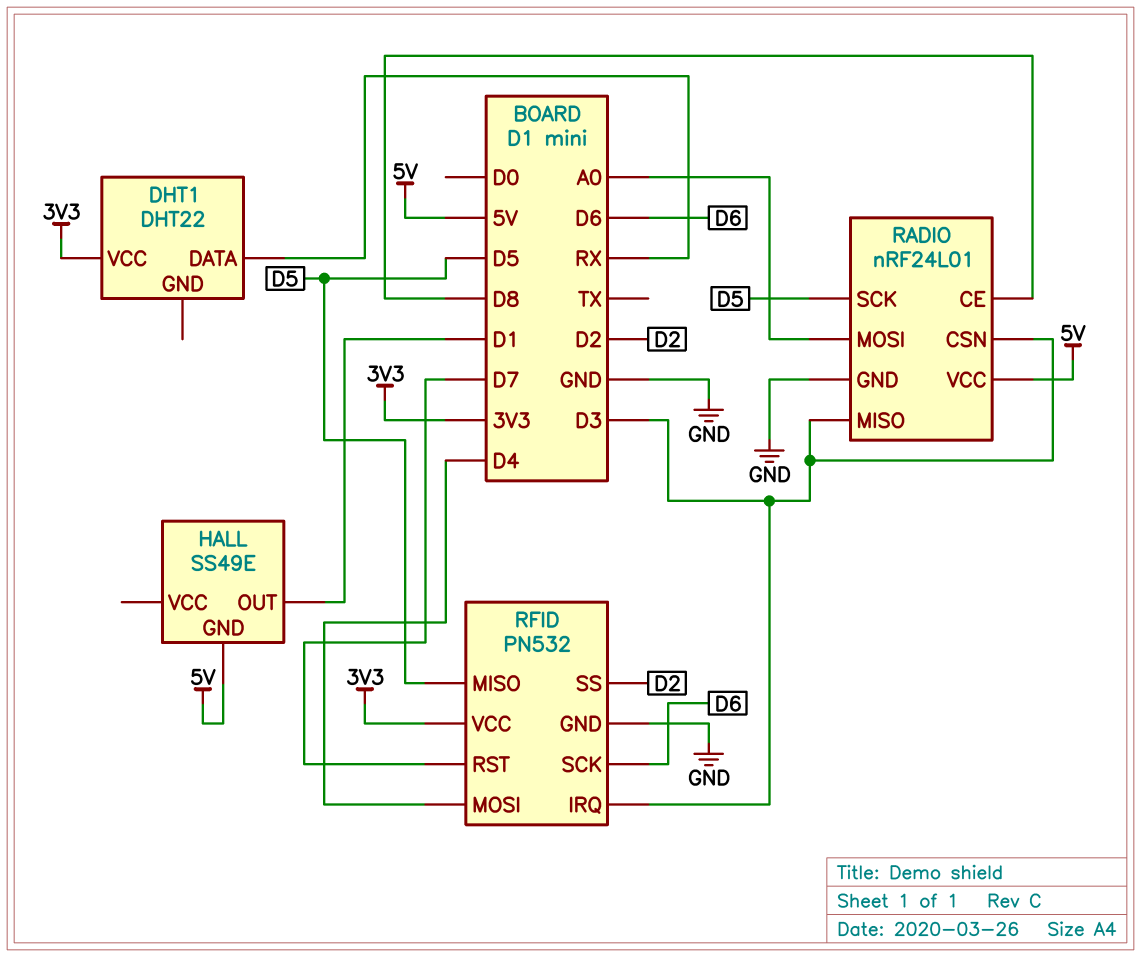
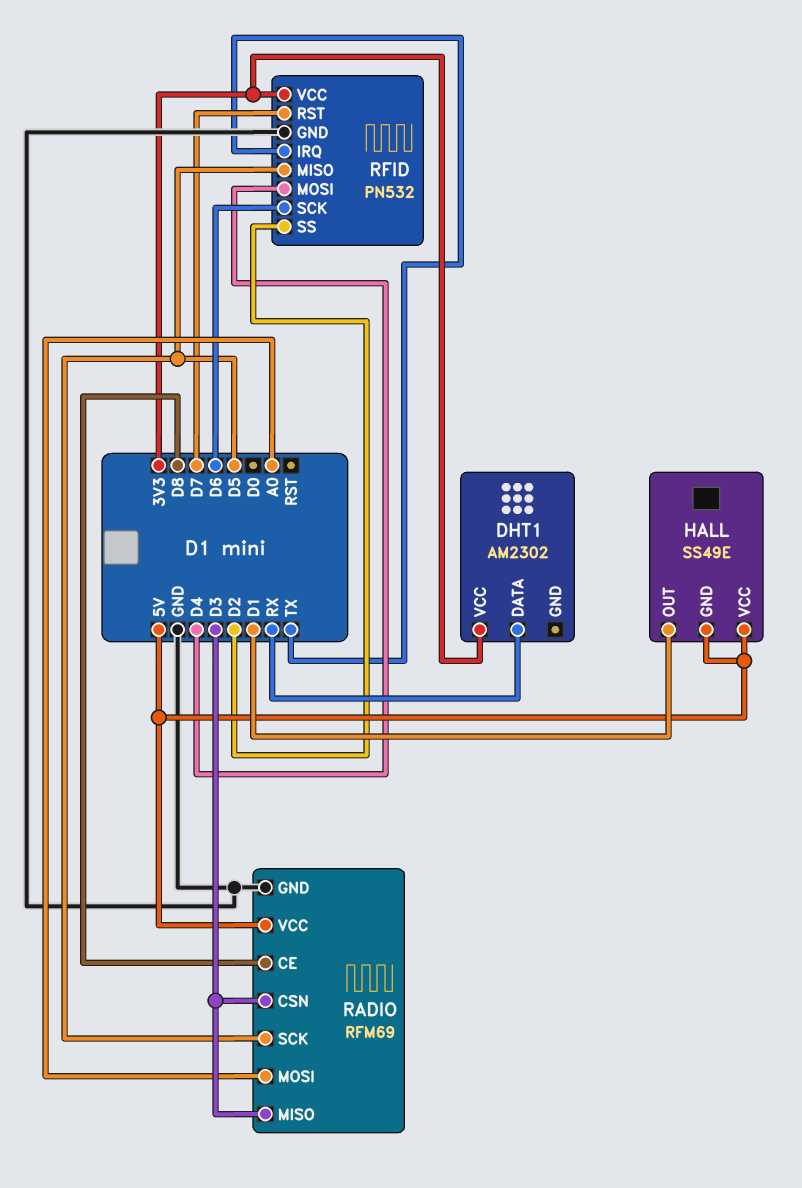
DHT1: DHT22 -> AM2302
HALL pin VCC: none -> 5V
RADIO: nRF24L01 -> RFM69
RFID pin IRQ: D3 -> TX

